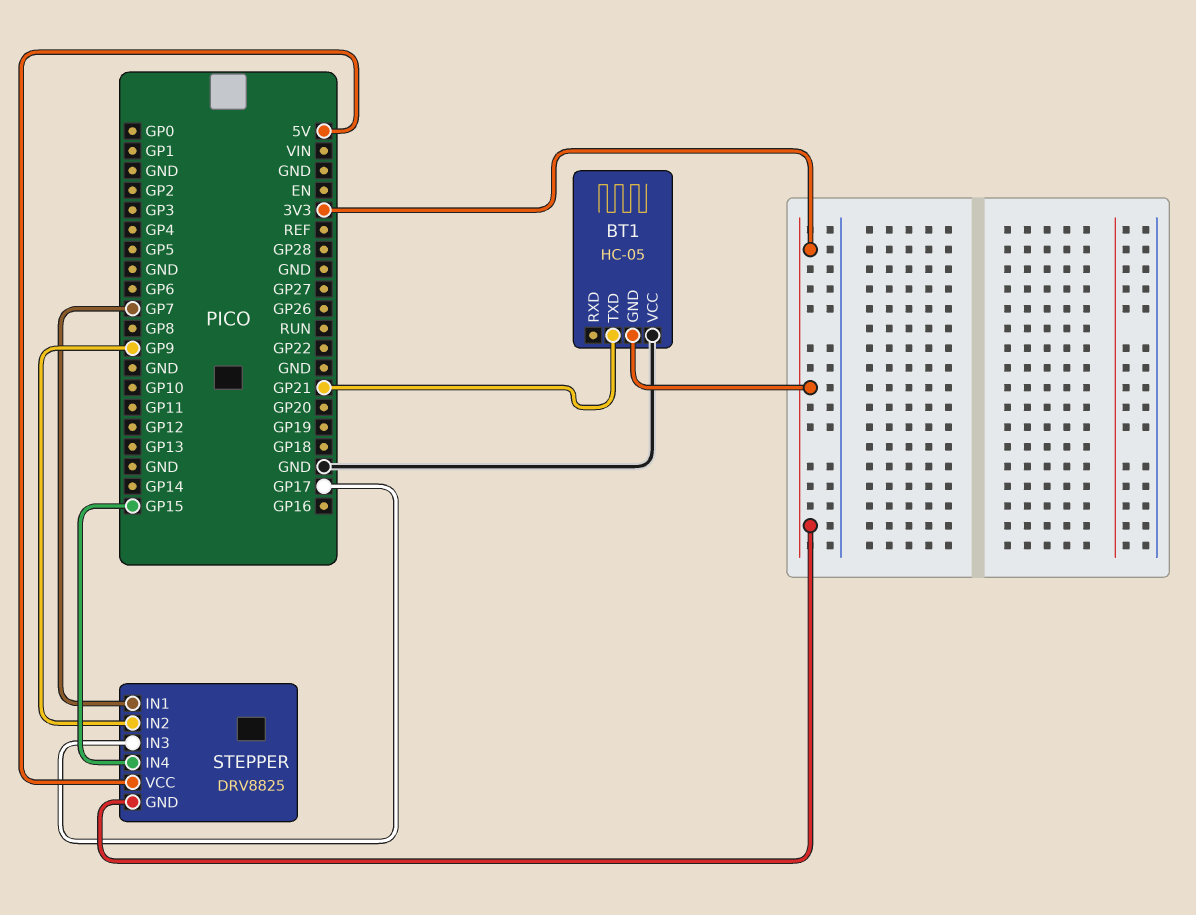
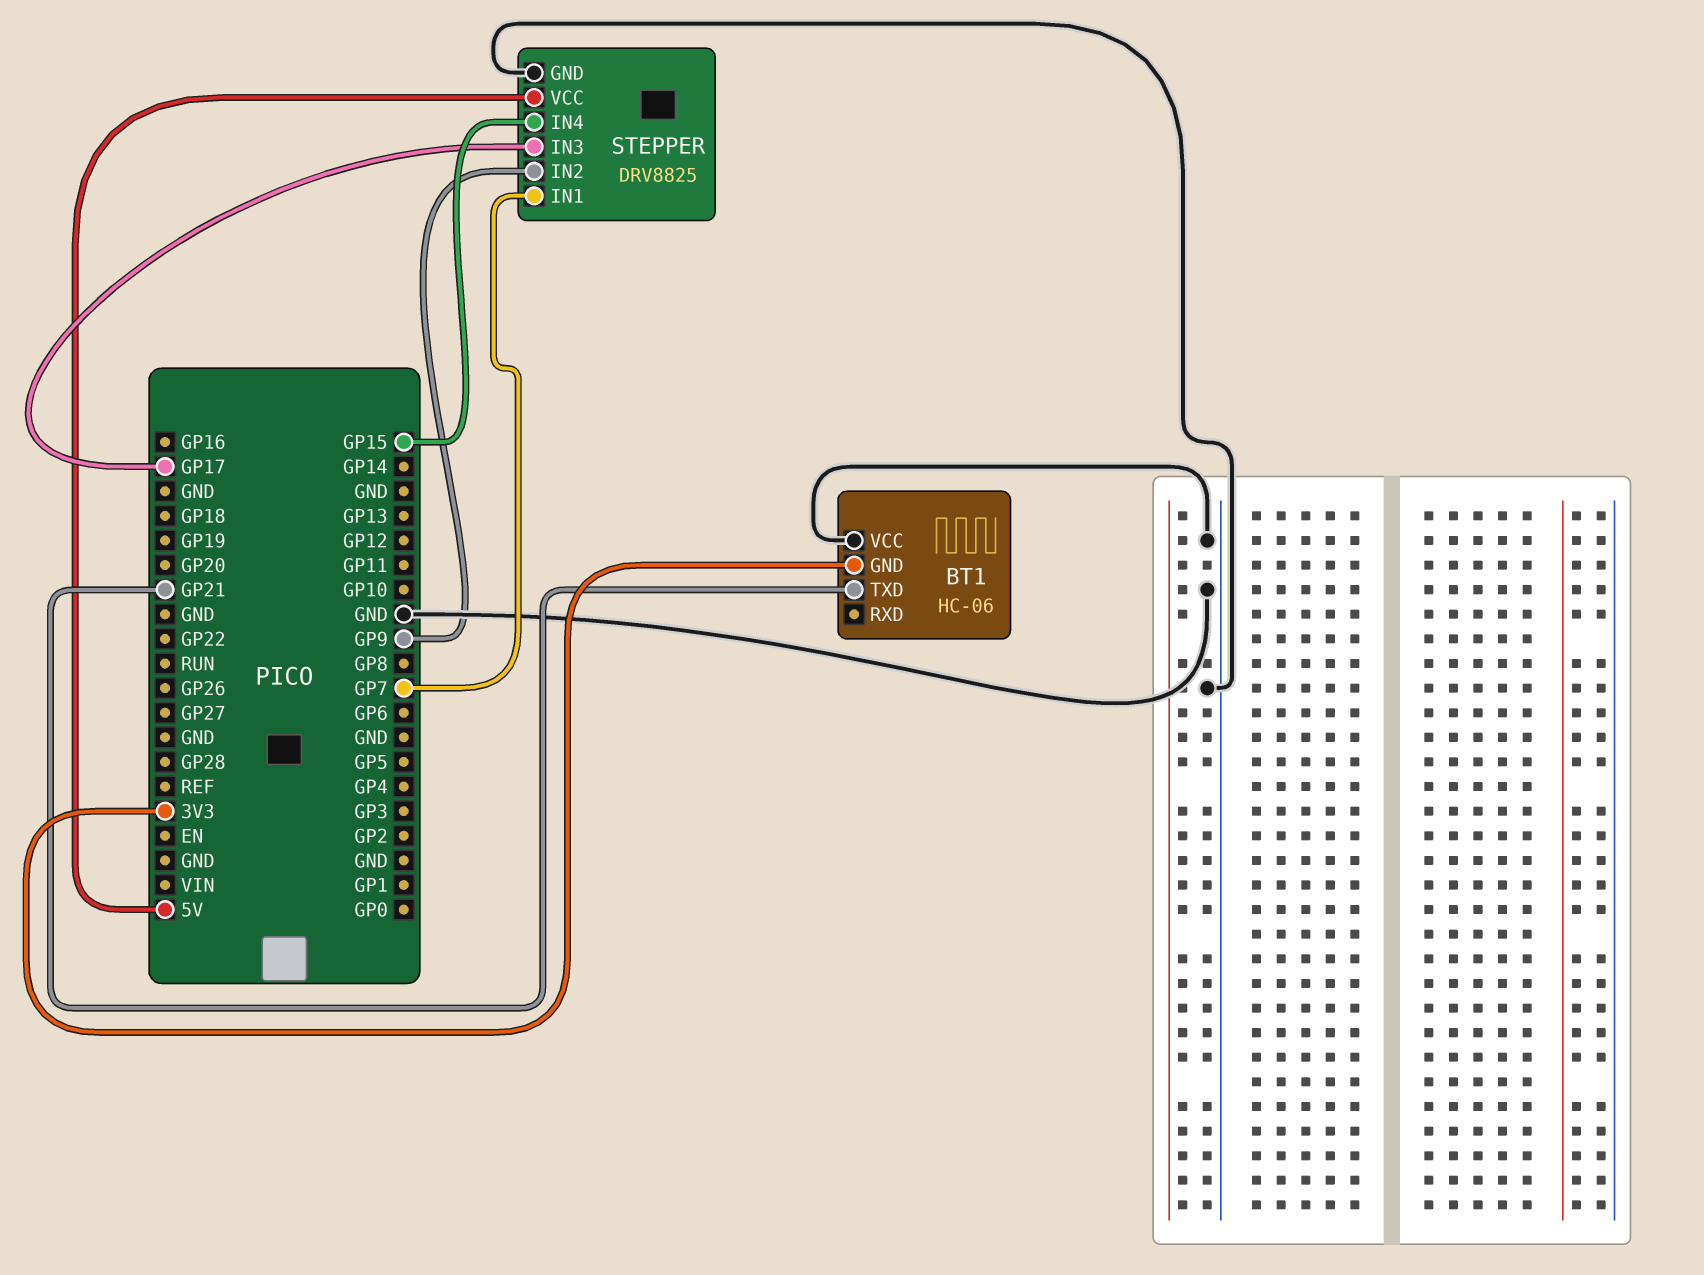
BT1: HC-05 -> HC-06
STEPPER pin GND: 3V3 -> GND

